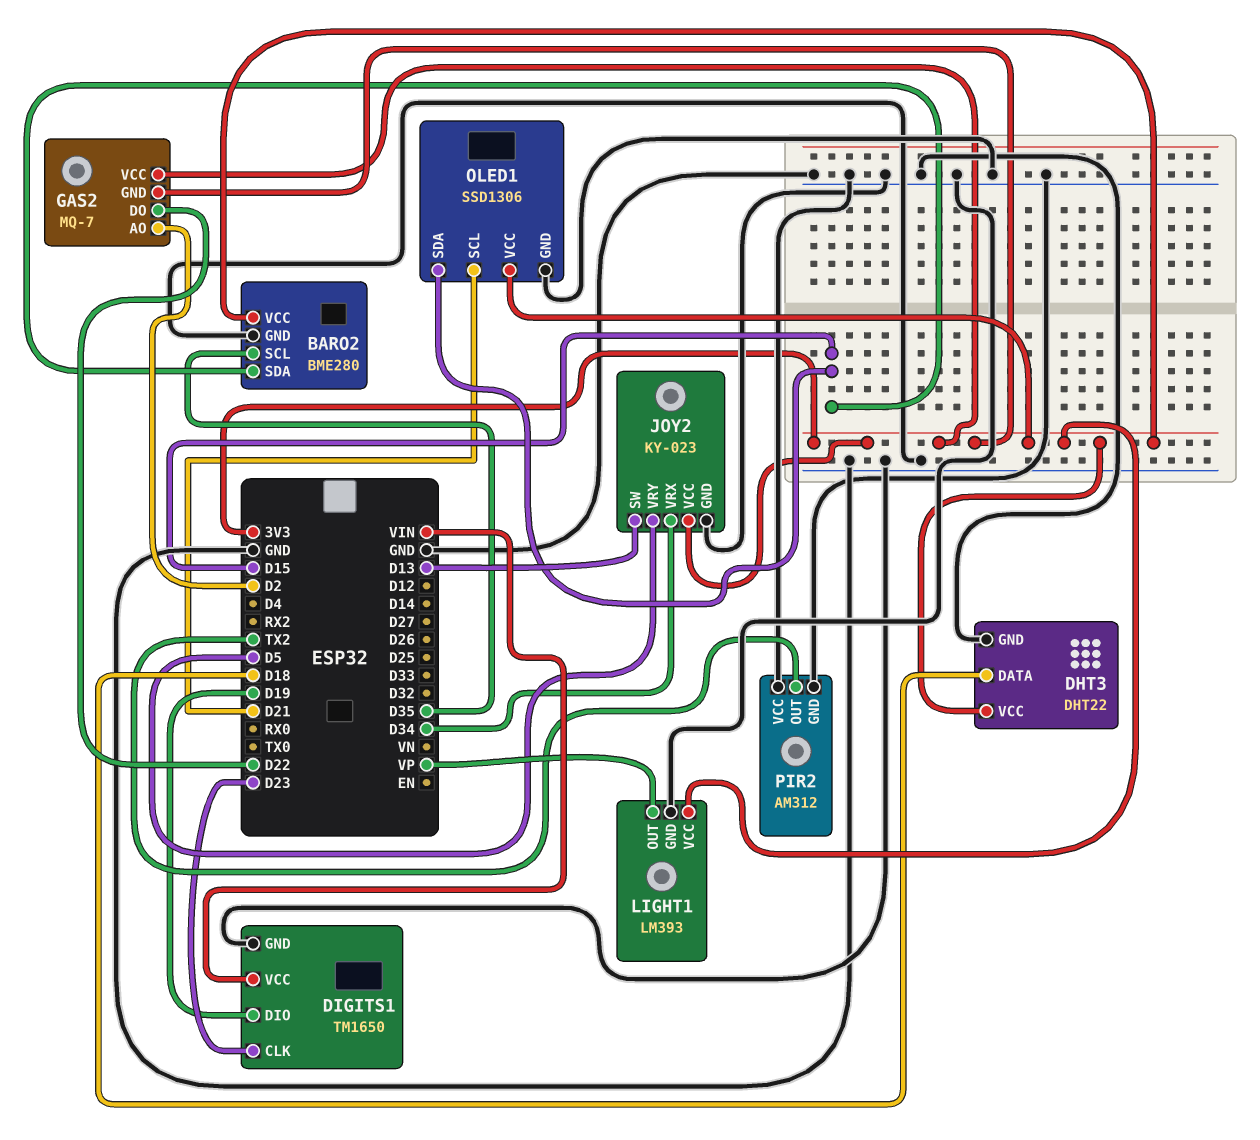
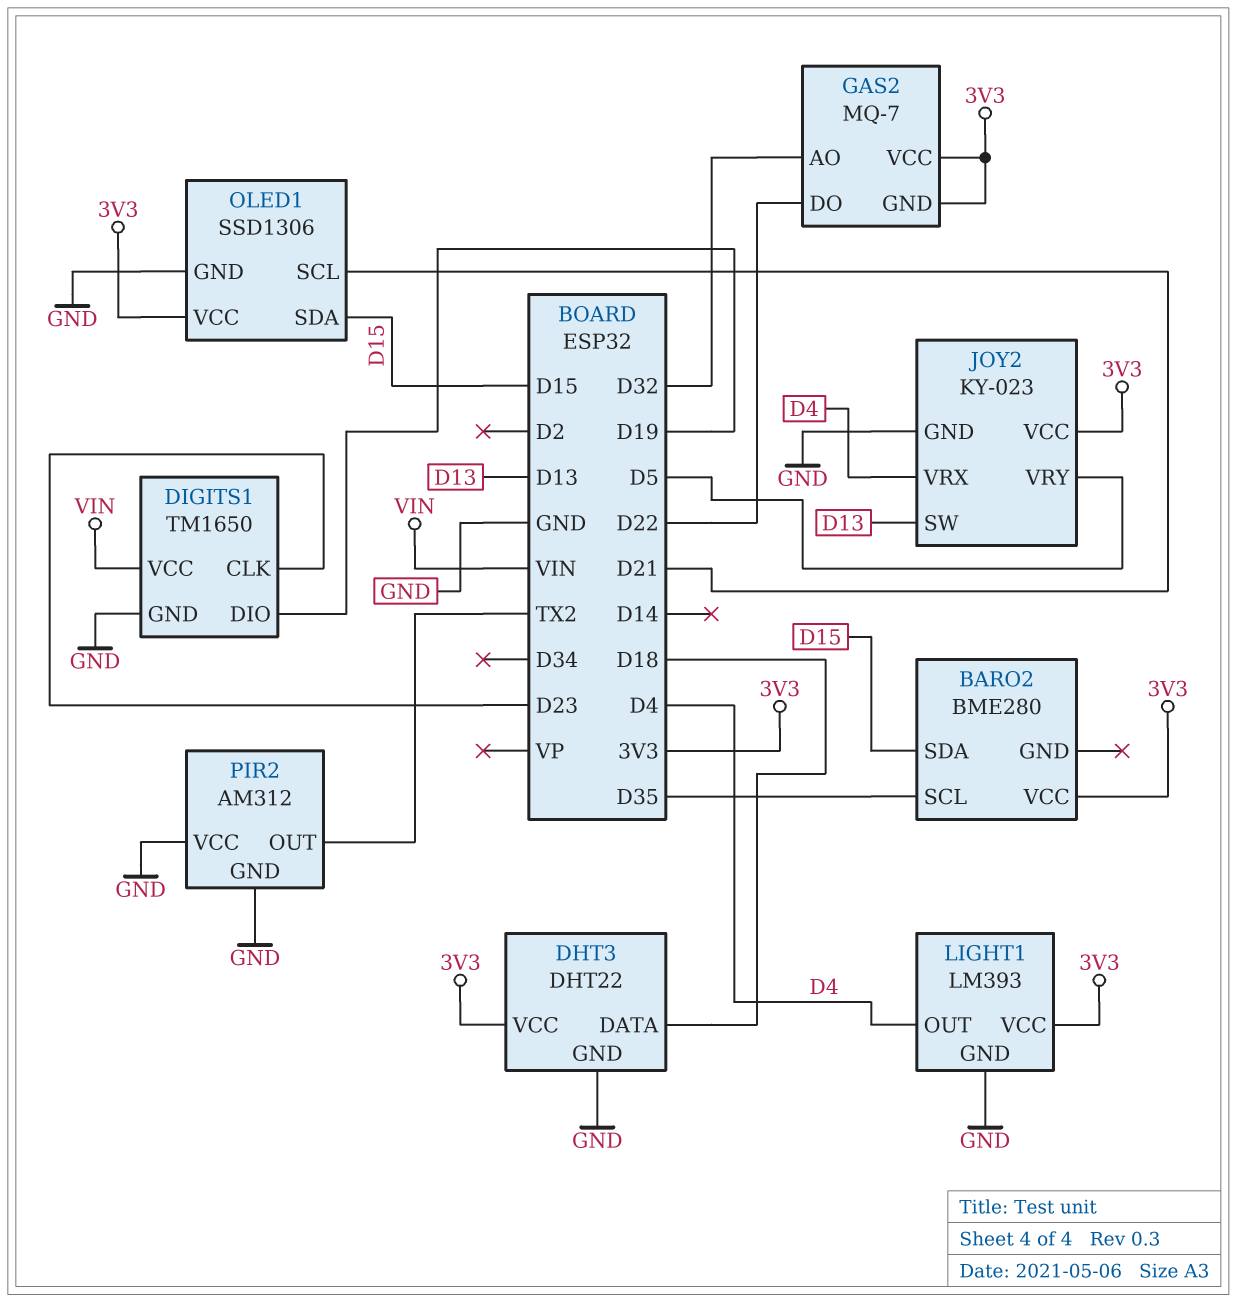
BARO2 pin GND: GND -> none
GAS2 pin AO: D2 -> D32
JOY2 pin VRX: D34 -> D4
LIGHT1 pin OUT: VP -> D4

